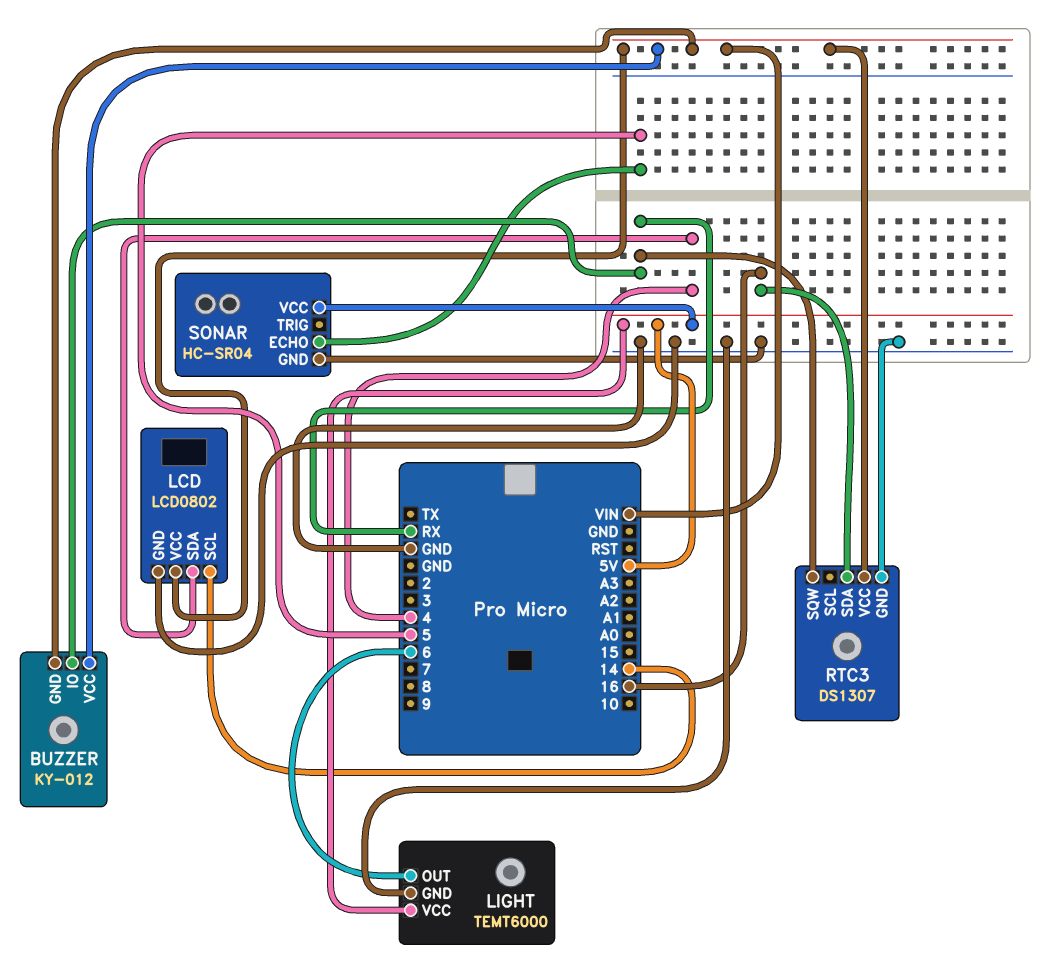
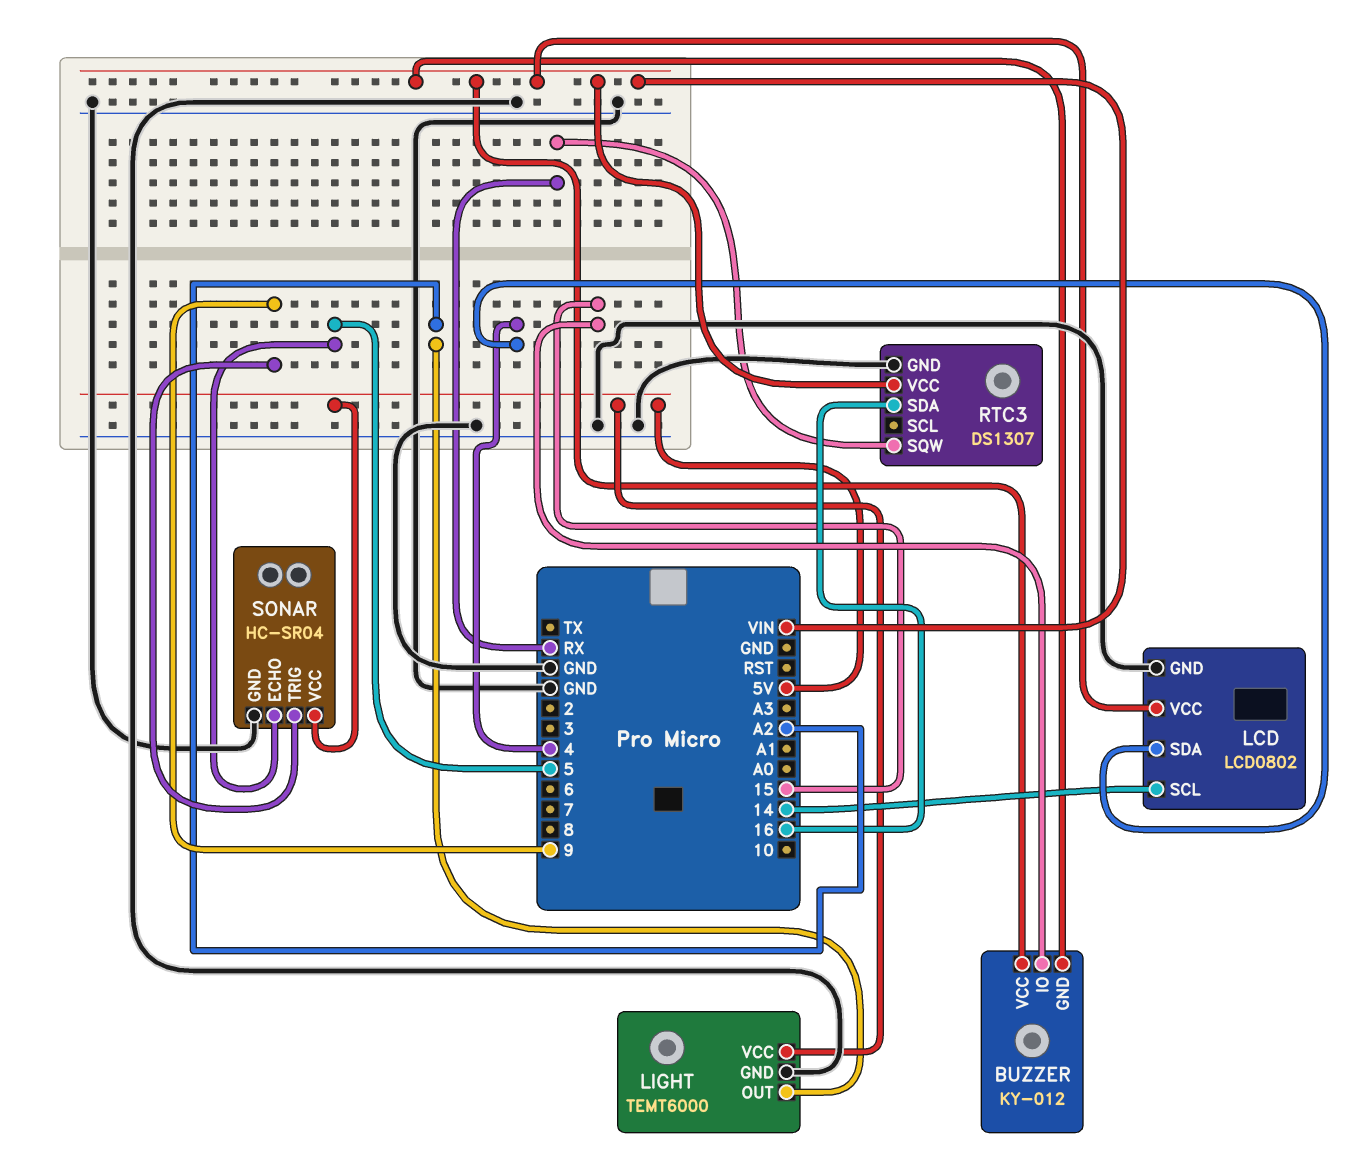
BUZZER pin IO: RX -> 15
LIGHT pin OUT: 6 -> A2
SONAR pin TRIG: none -> 9

